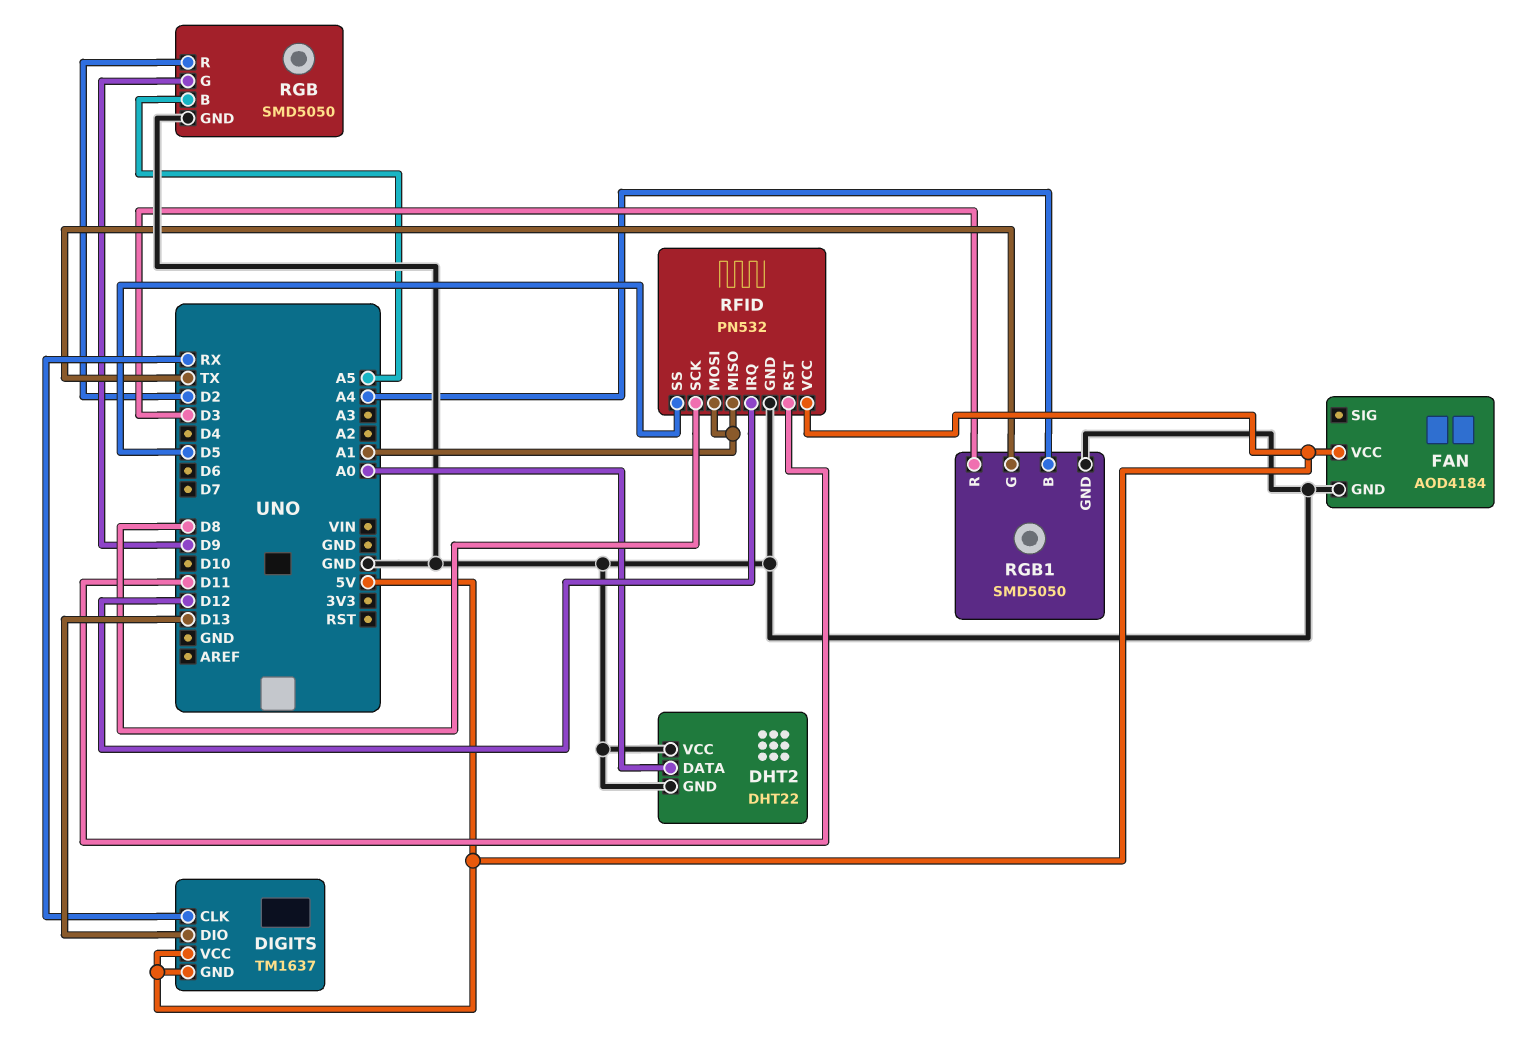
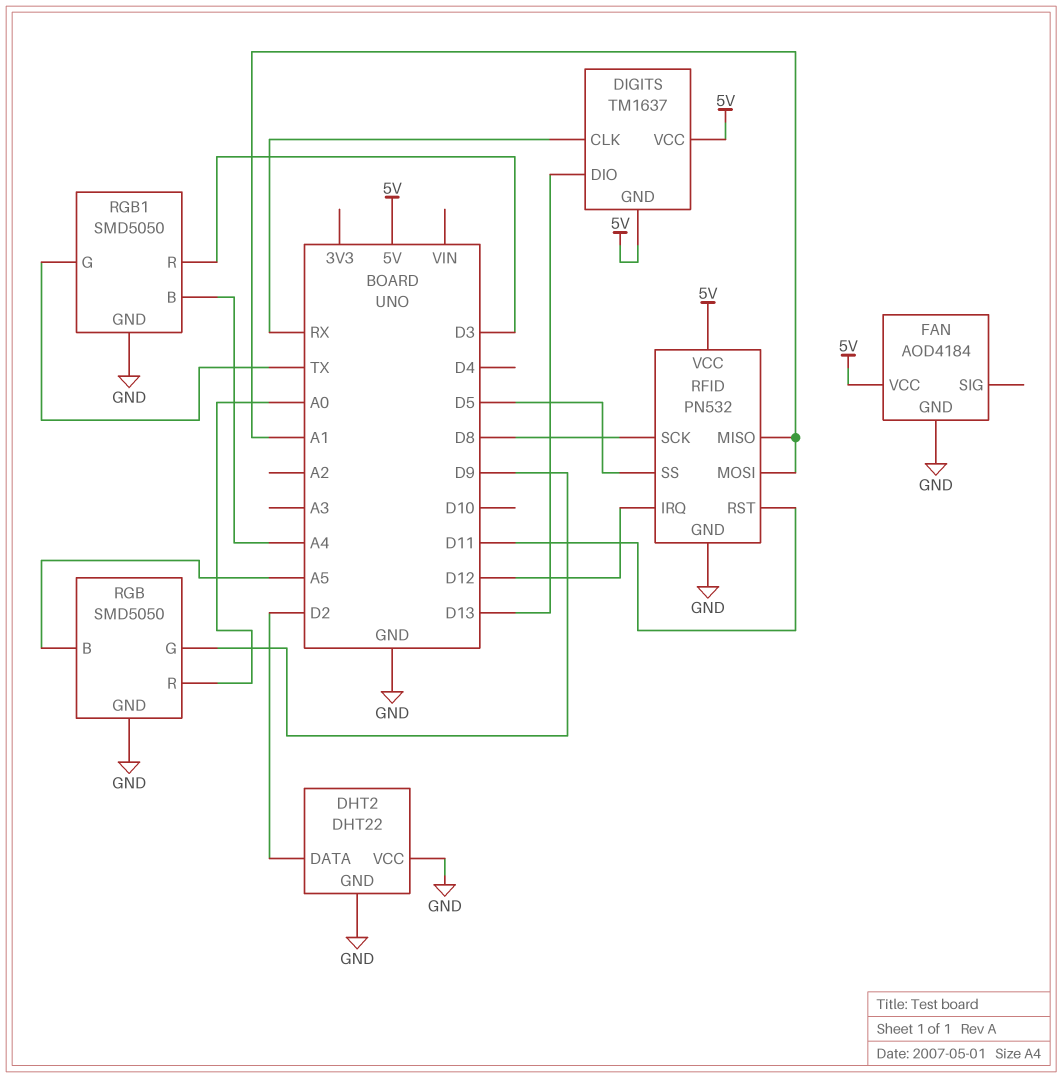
DHT2 pin DATA: A0 -> D2
RGB pin R: D2 -> A0

